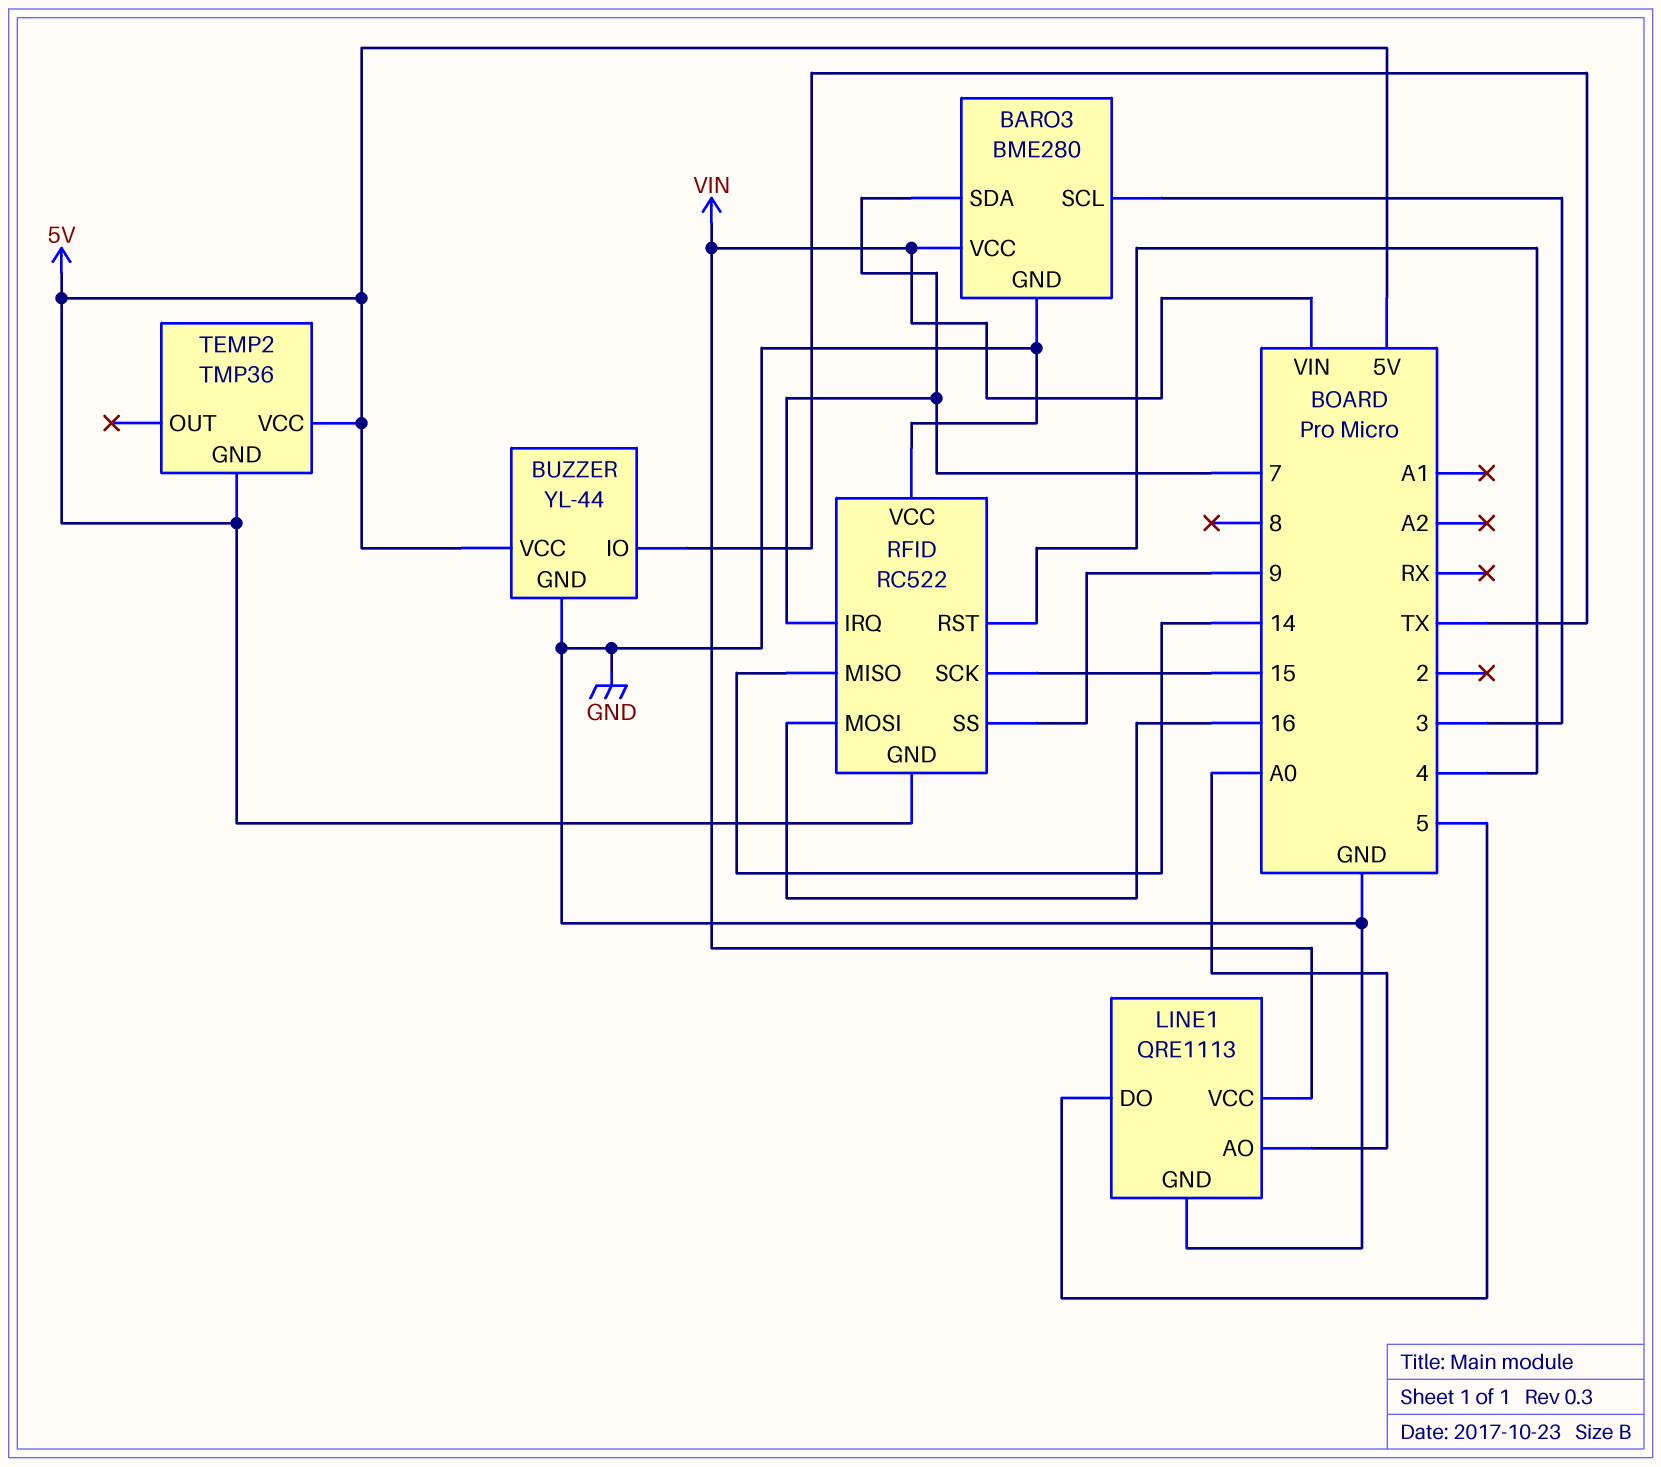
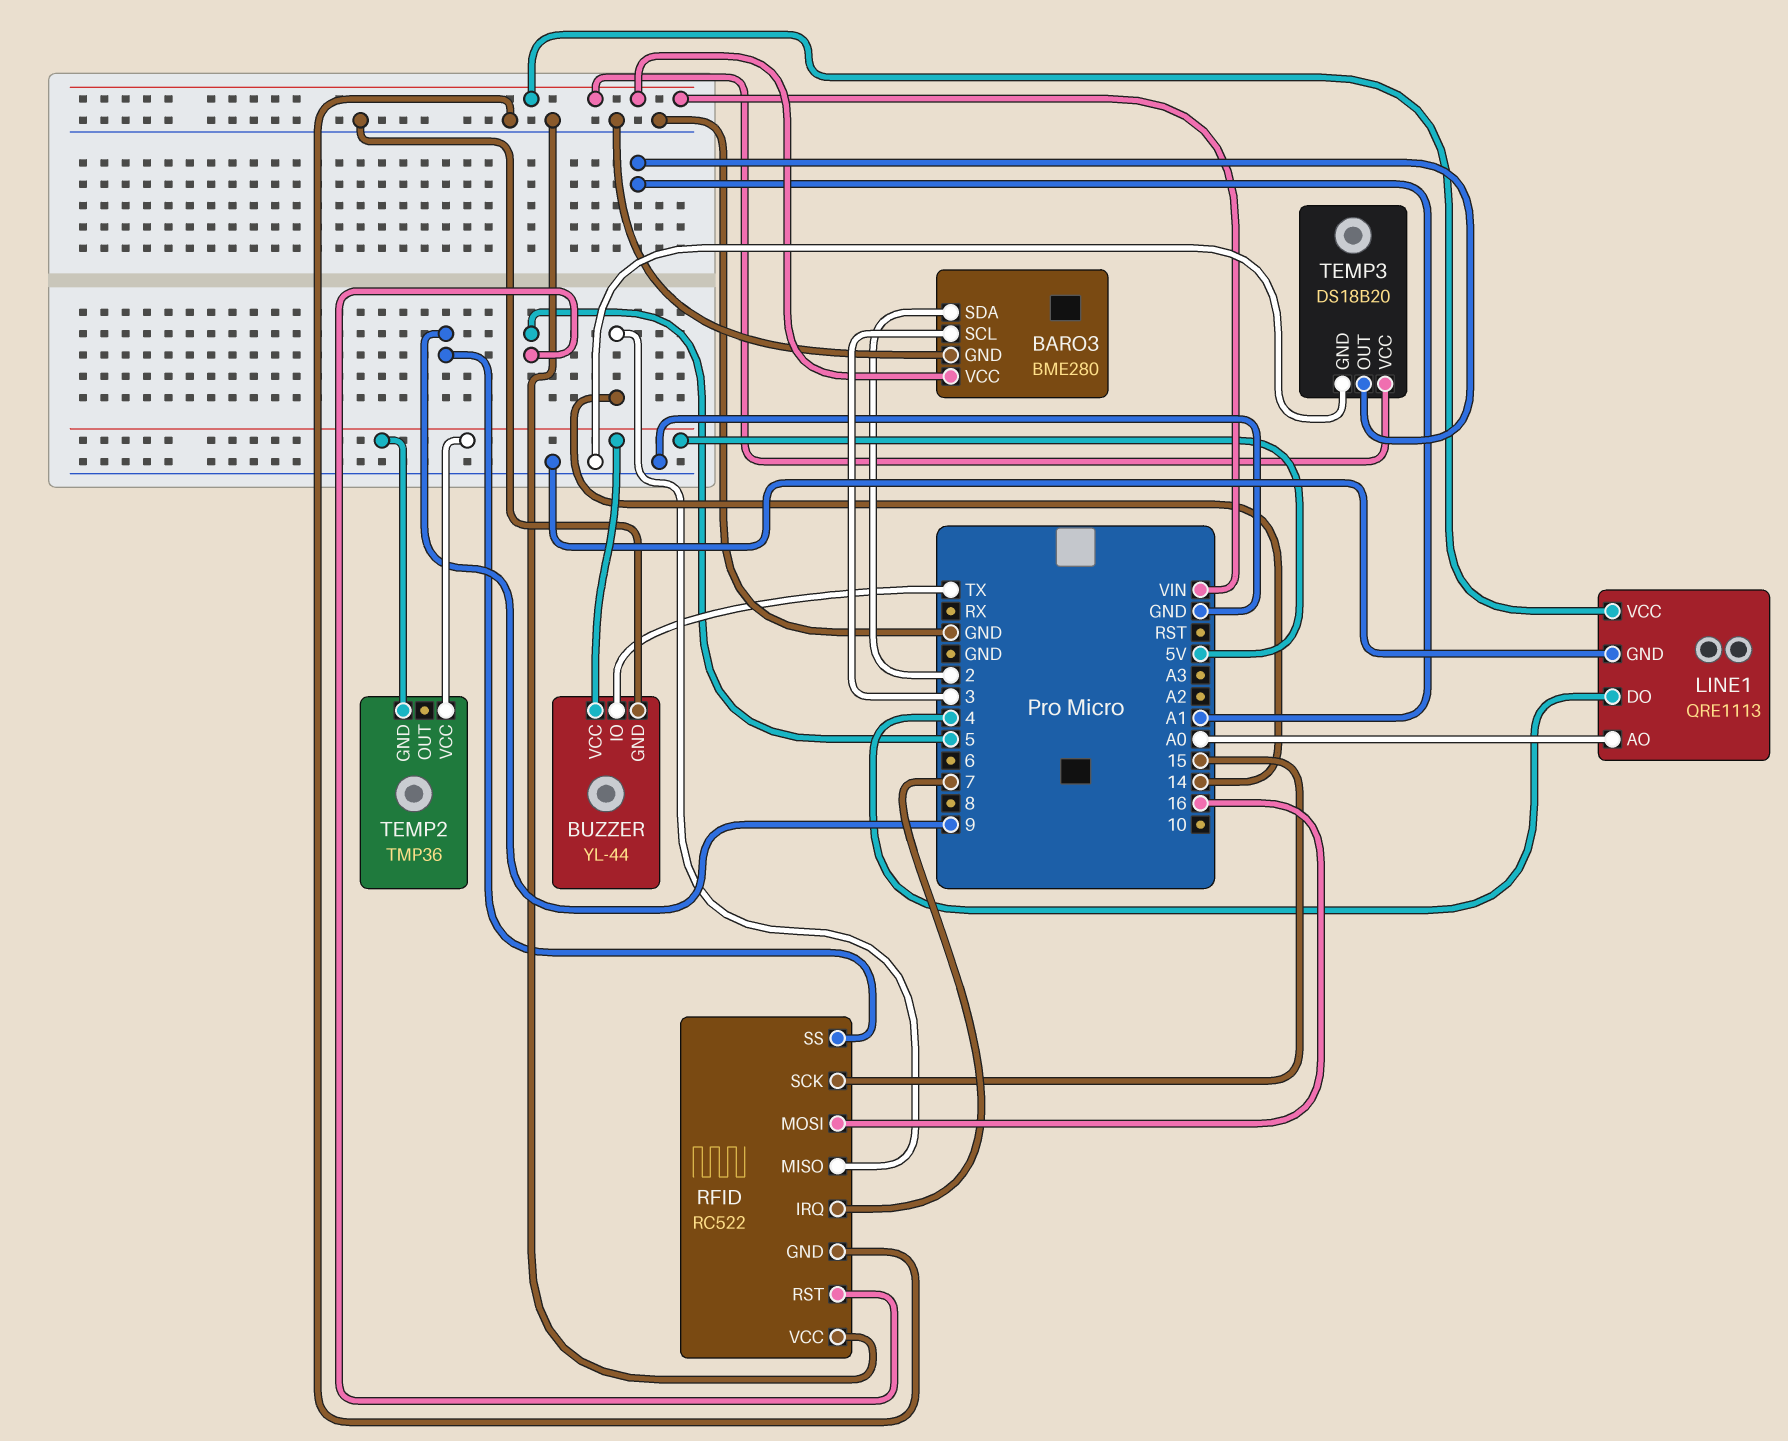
BARO3 pin SDA: 7 -> 2
LINE1 pin DO: 5 -> 4
RFID pin GND: 5V -> GND
RFID pin RST: 4 -> 5
TEMP3: none -> DS18B20
TEMP3 pin GND: none -> GND
TEMP3 pin OUT: none -> A1
TEMP3 pin VCC: none -> VIN

